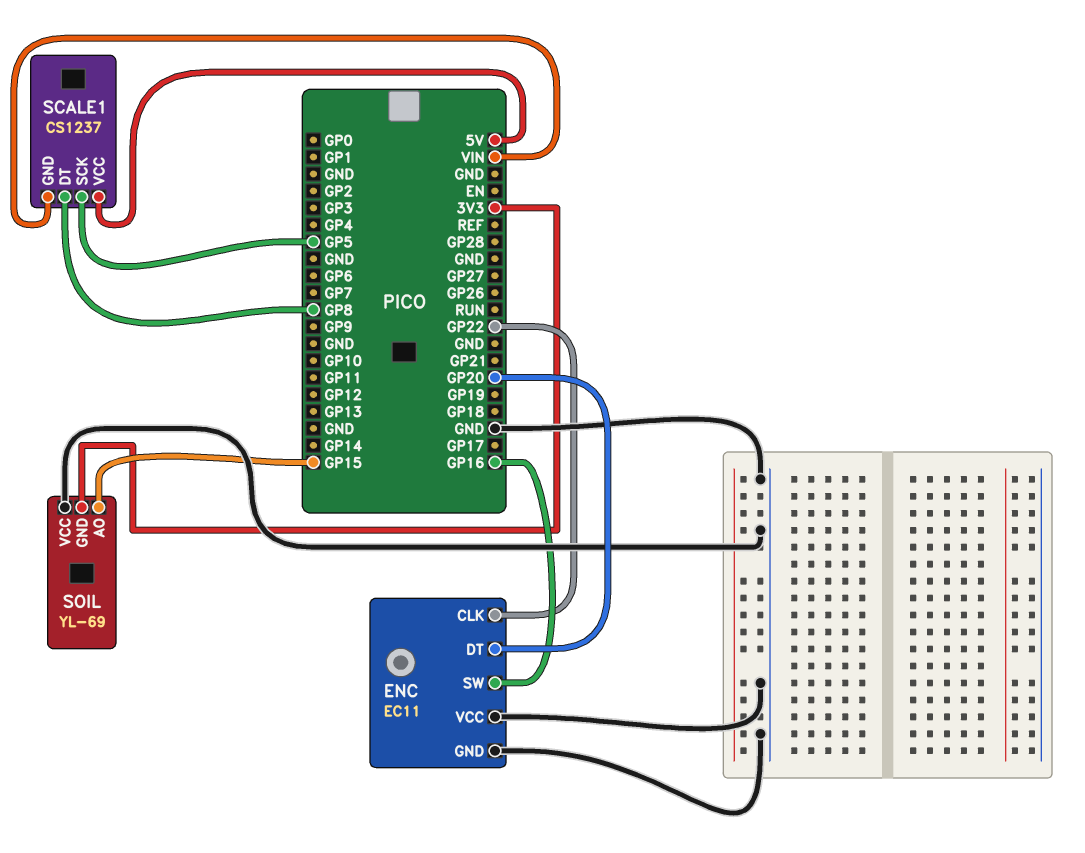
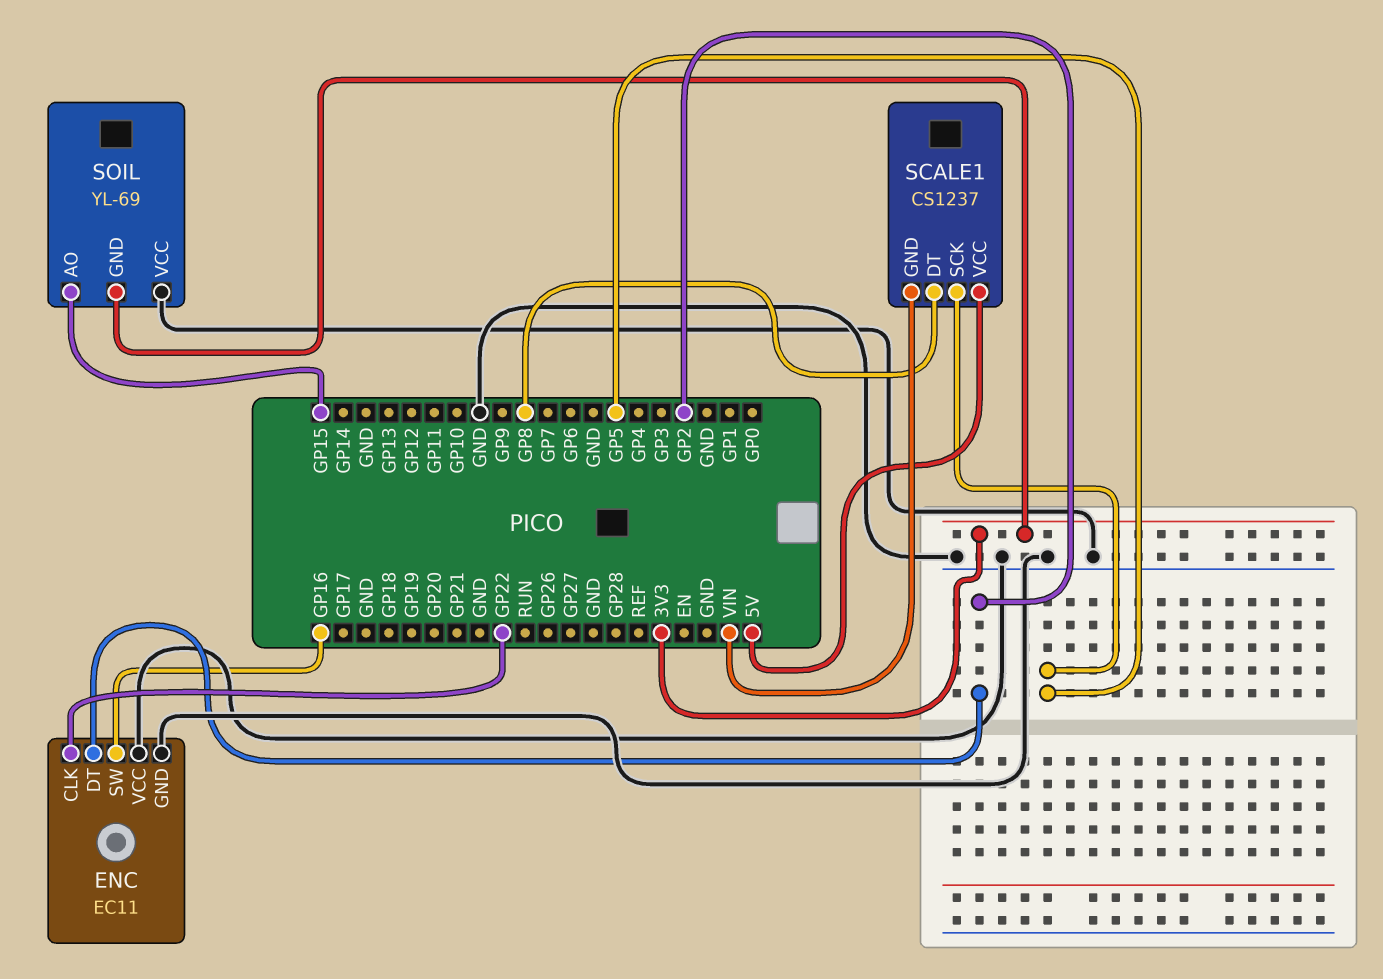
ENC pin DT: GP20 -> GP2

